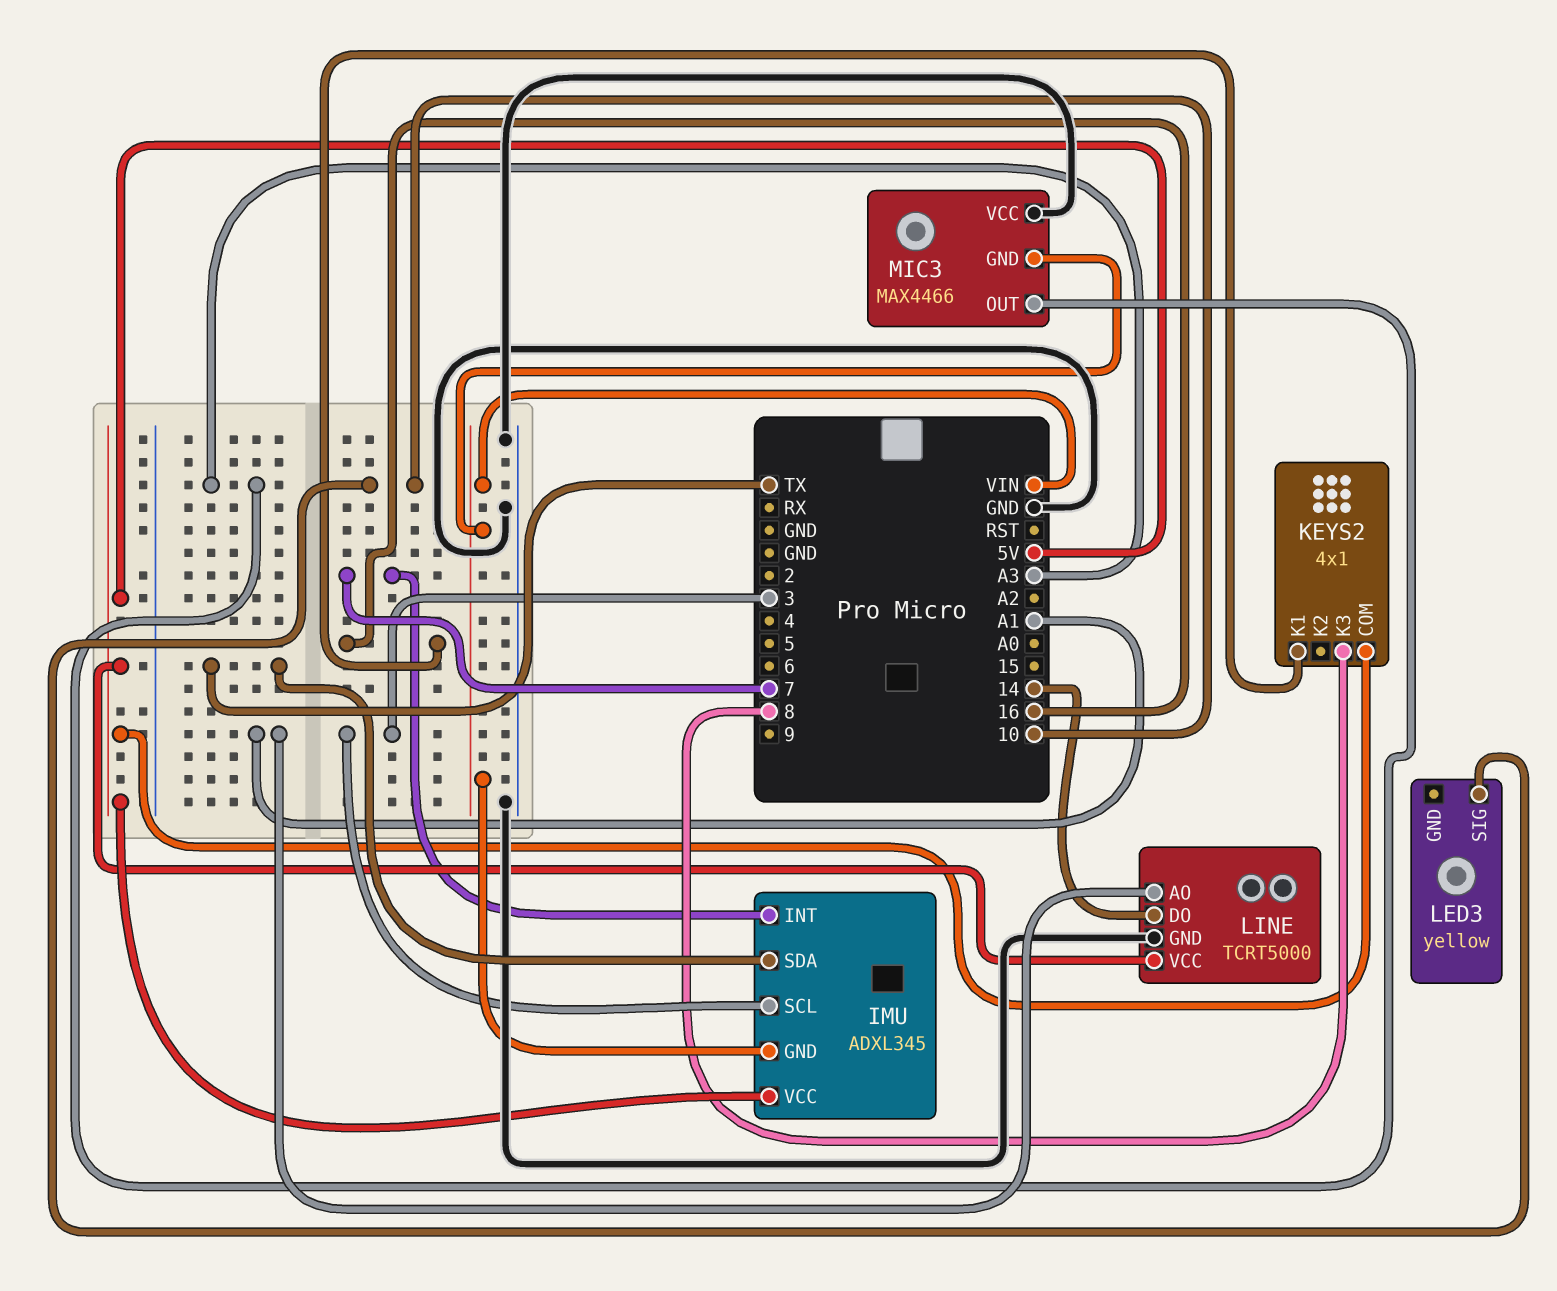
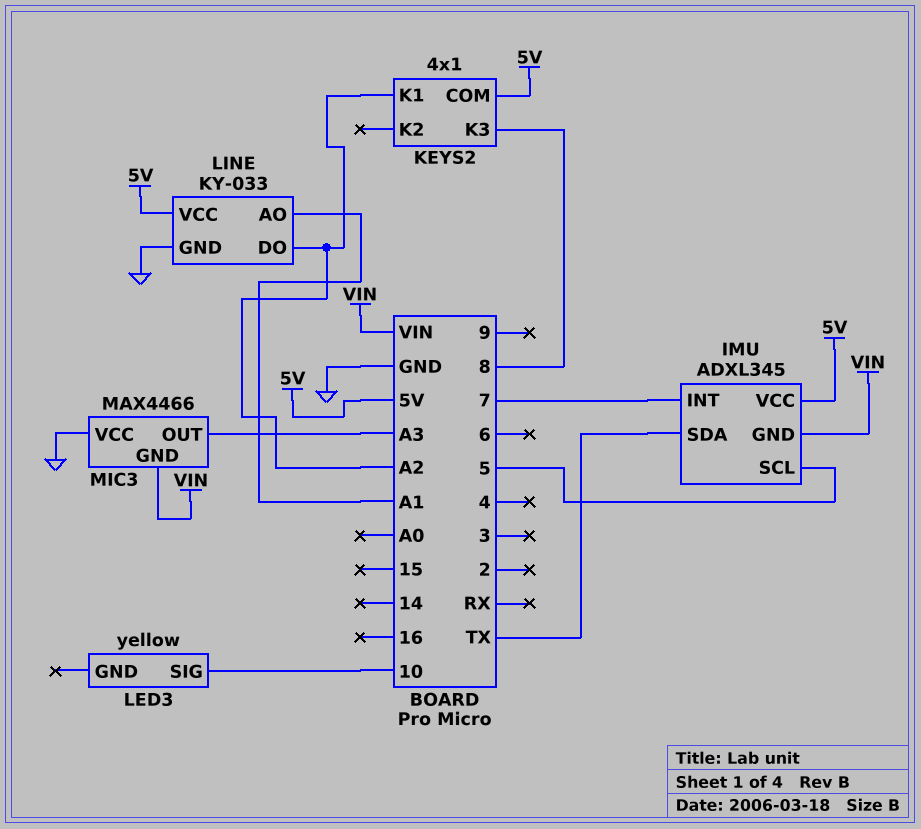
IMU pin SCL: 3 -> 5
KEYS2 pin K1: 16 -> A2
LINE: TCRT5000 -> KY-033
LINE pin DO: 14 -> A2

